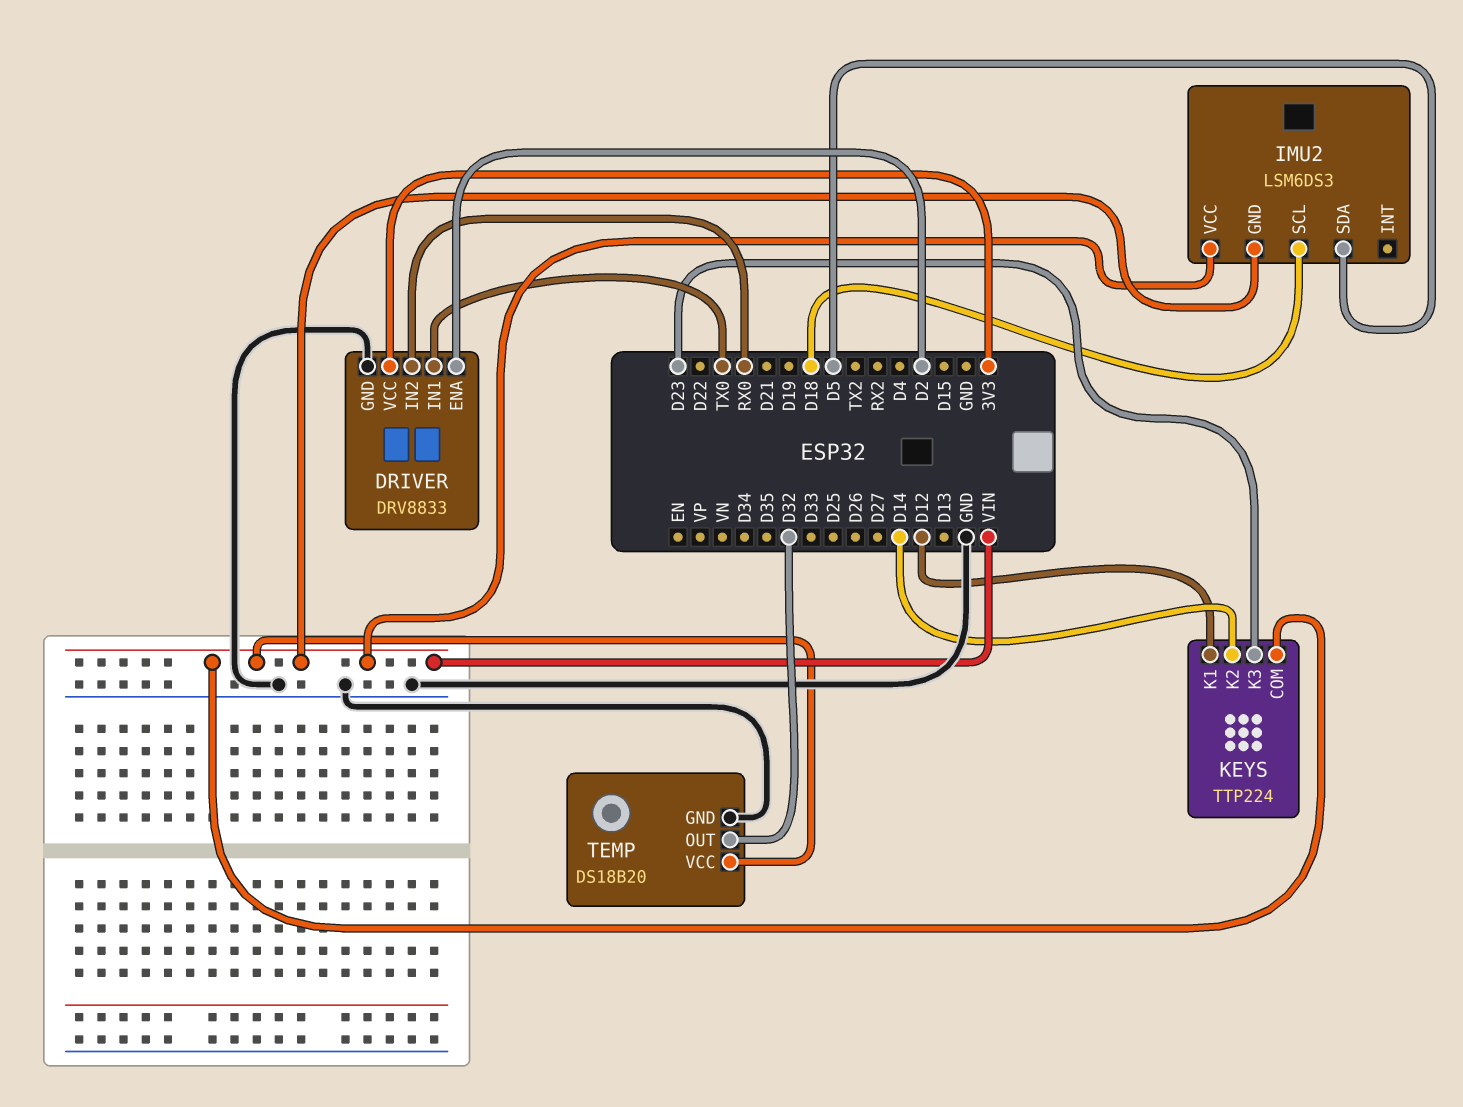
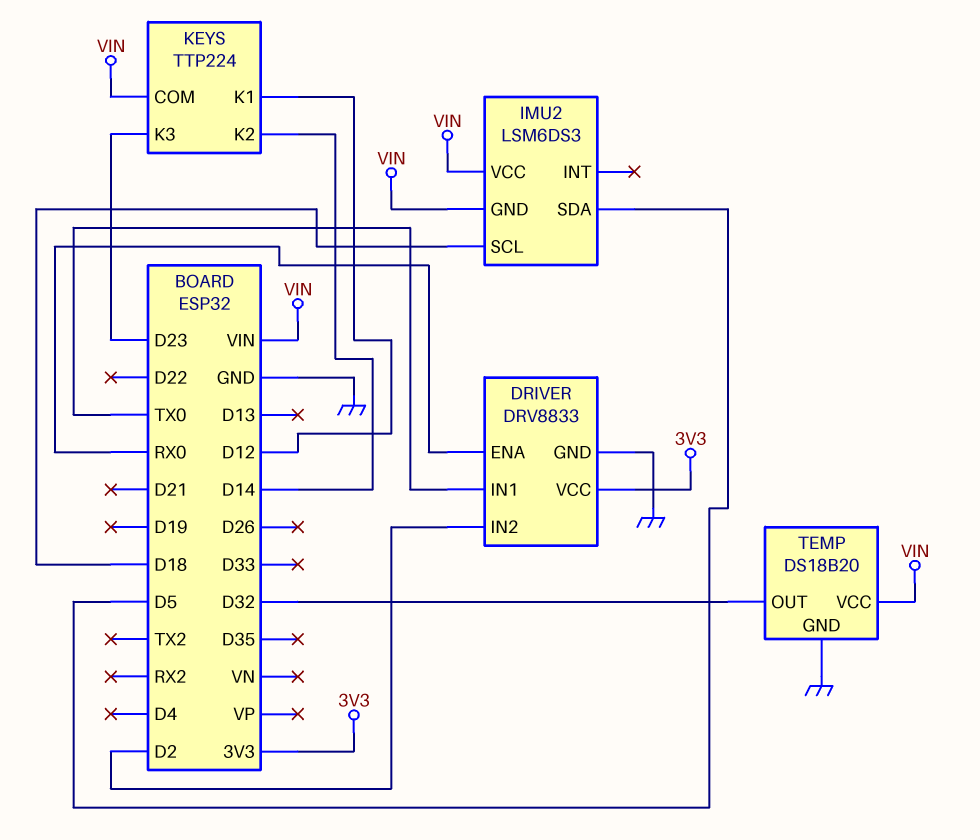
DRIVER pin ENA: D2 -> RX0
DRIVER pin IN2: RX0 -> D2

